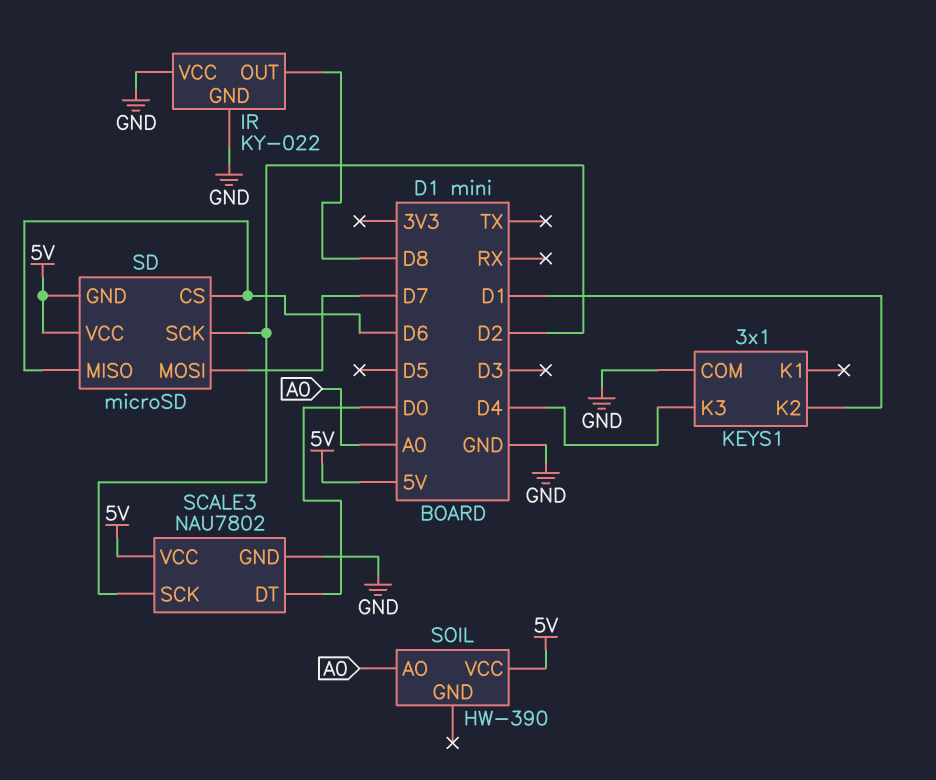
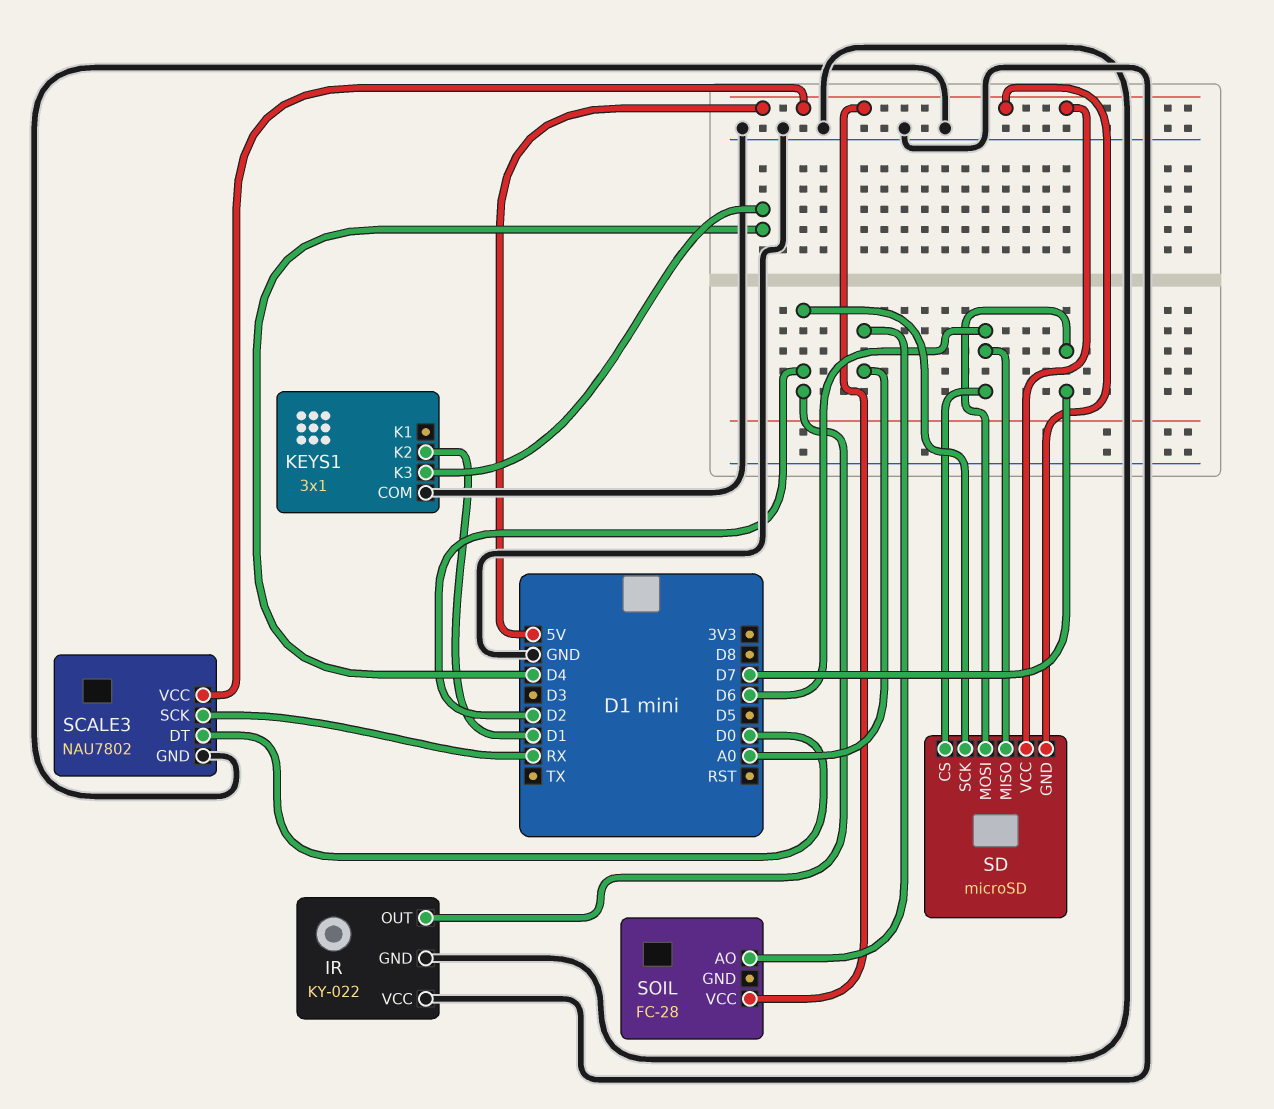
IR pin OUT: D8 -> D2
SCALE3 pin SCK: D2 -> RX
SOIL: HW-390 -> FC-28

